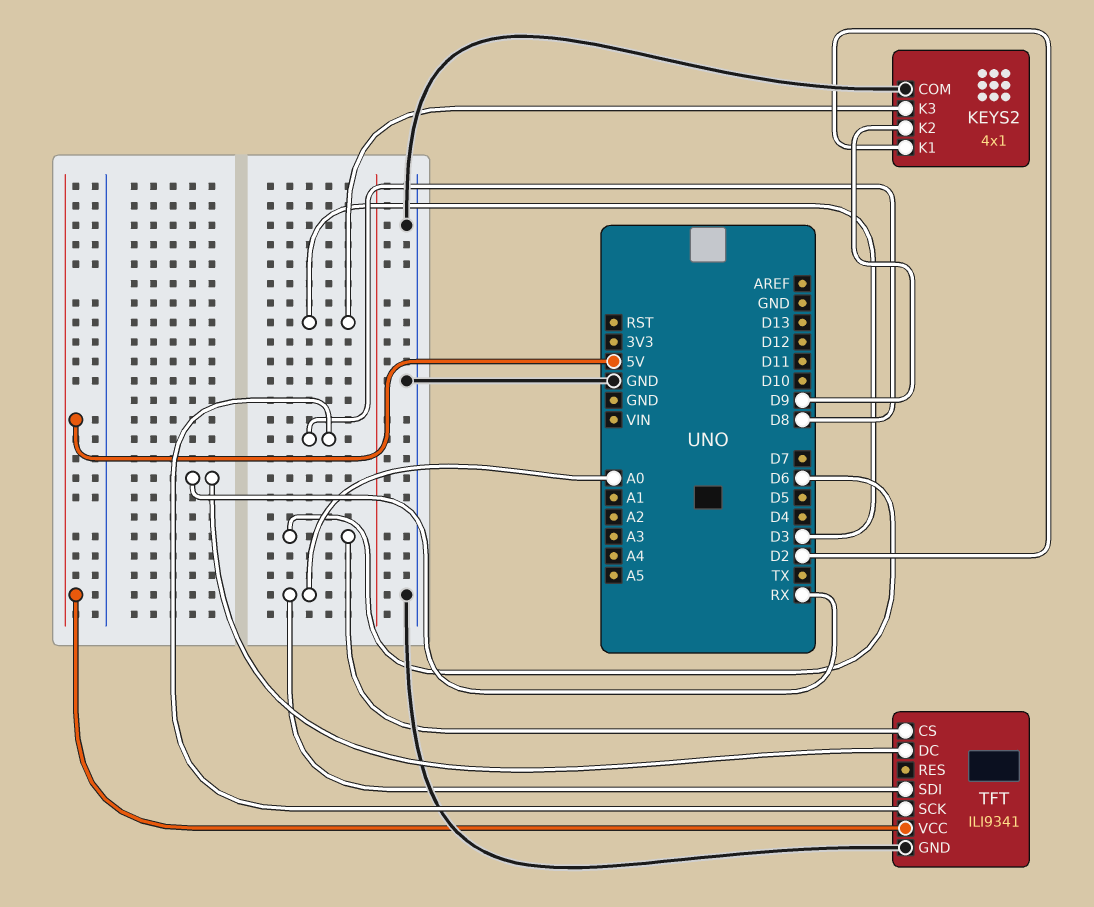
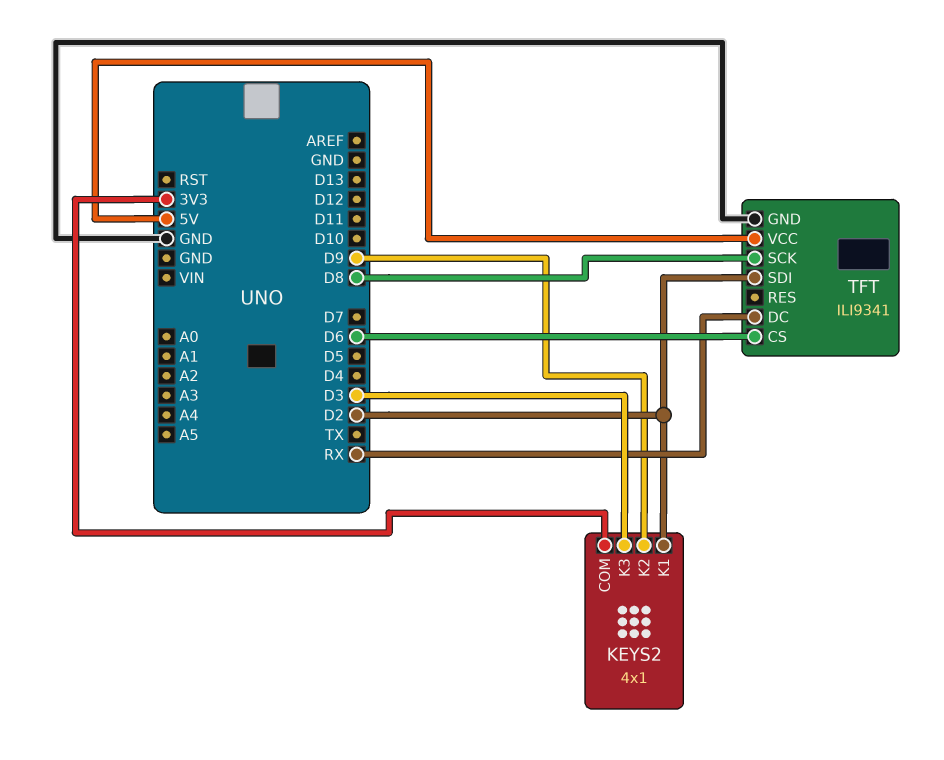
KEYS2 pin COM: GND -> 3V3
TFT pin SDI: A0 -> D2

